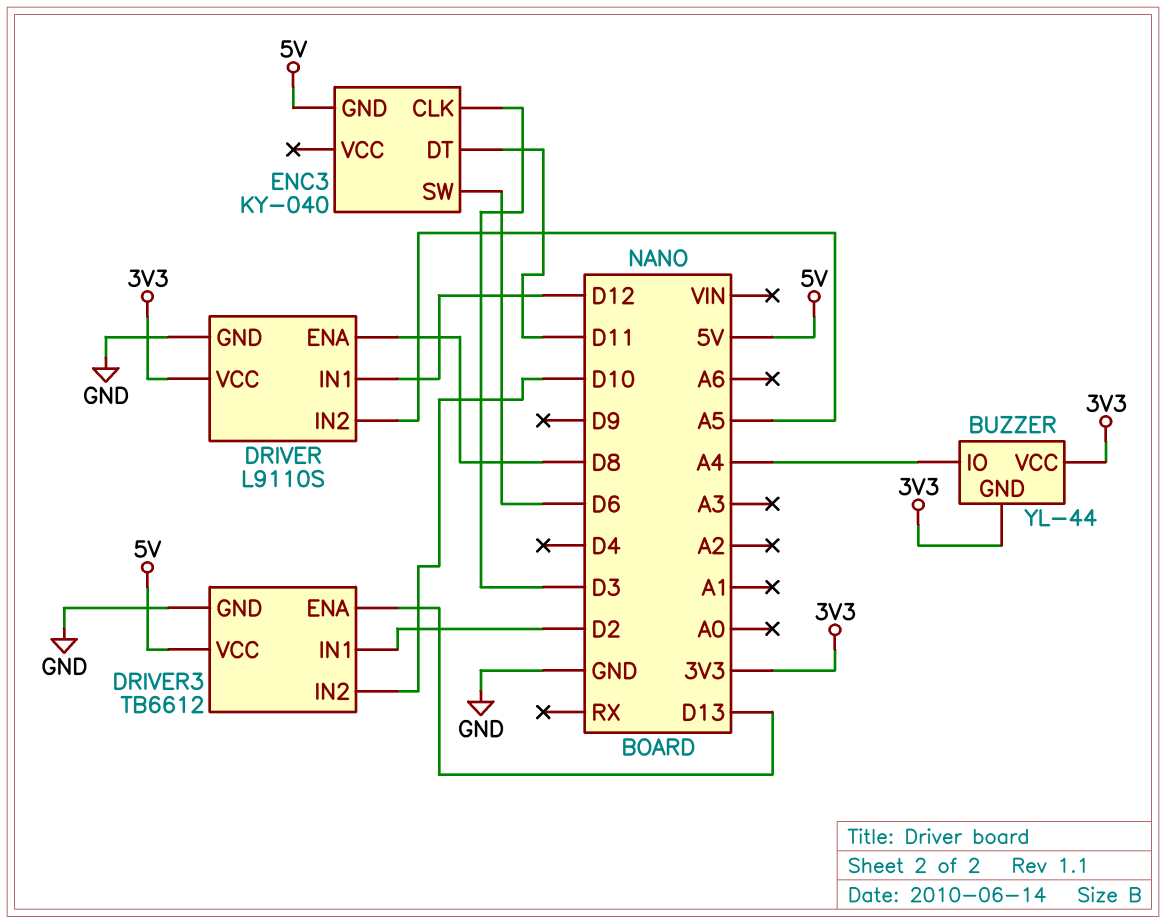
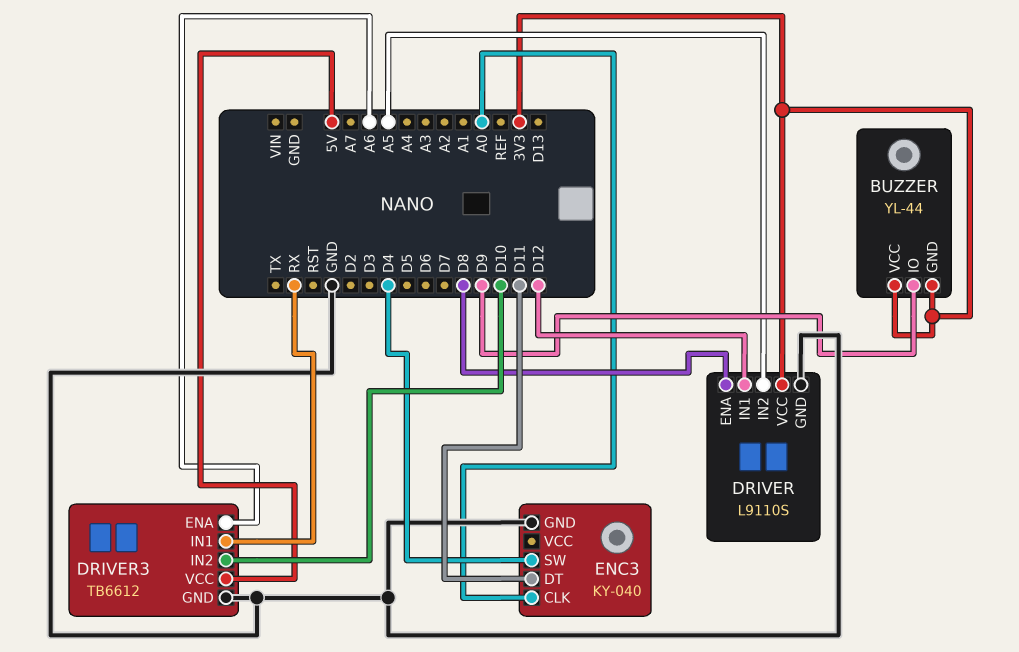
BUZZER pin IO: A4 -> D9
DRIVER3 pin ENA: D13 -> A6
DRIVER3 pin IN1: D2 -> RX
ENC3 pin CLK: D3 -> A0
ENC3 pin GND: 5V -> GND
ENC3 pin SW: D6 -> D4

